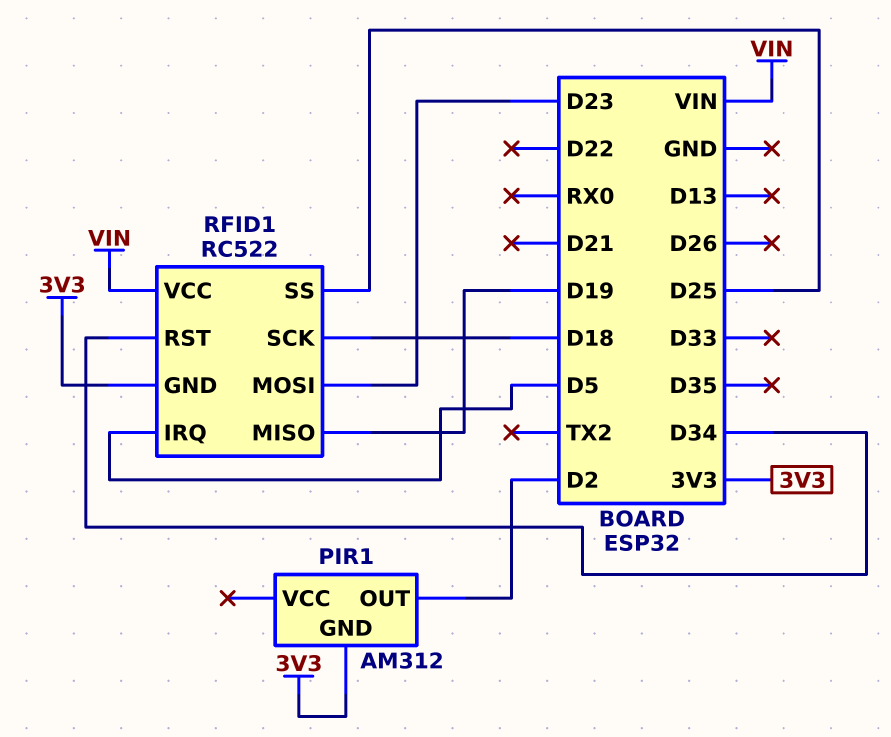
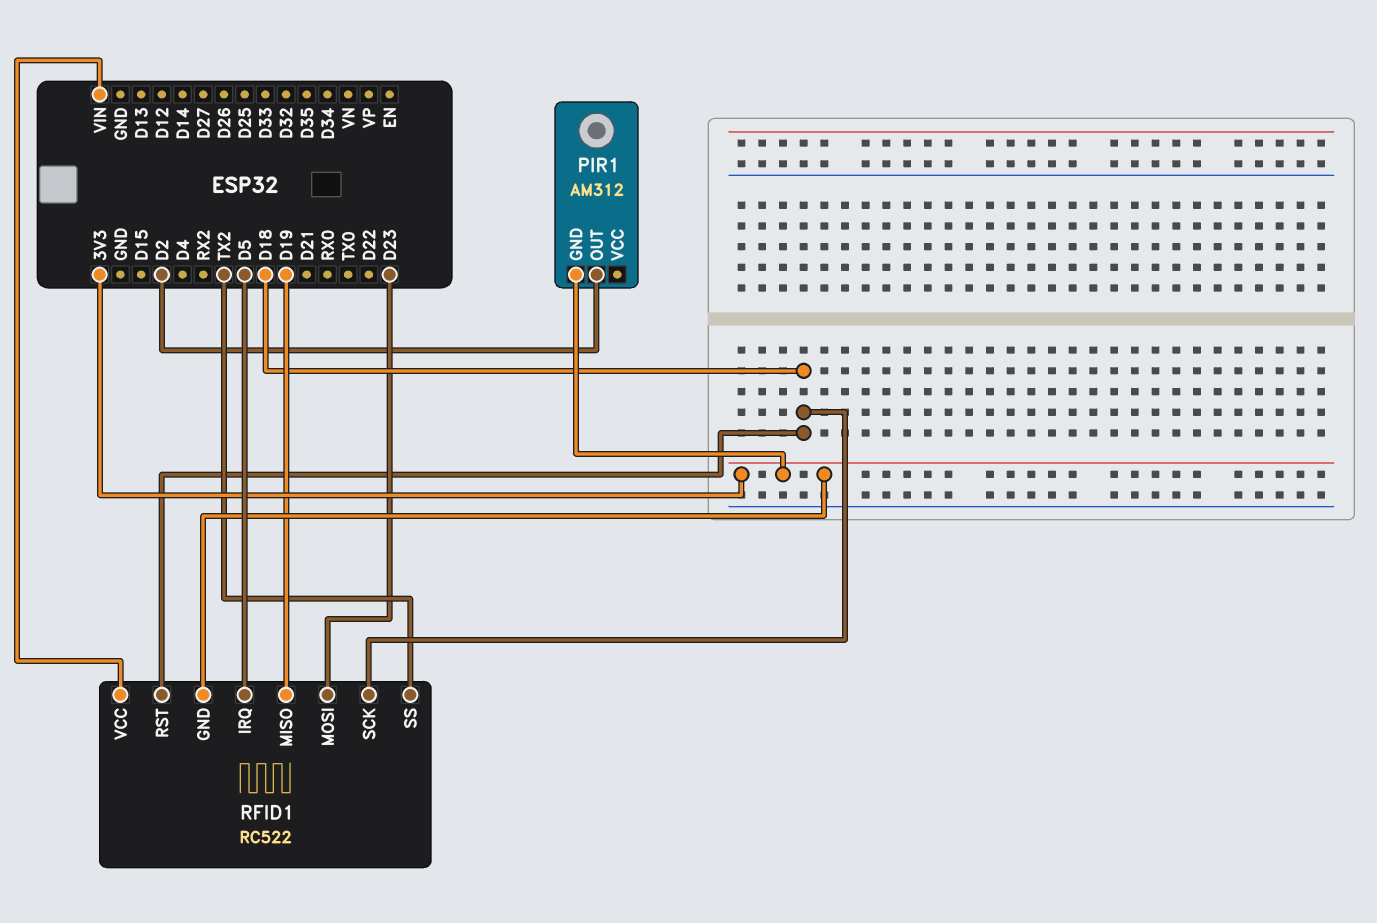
RFID1 pin RST: D34 -> D18
RFID1 pin SS: D25 -> TX2

